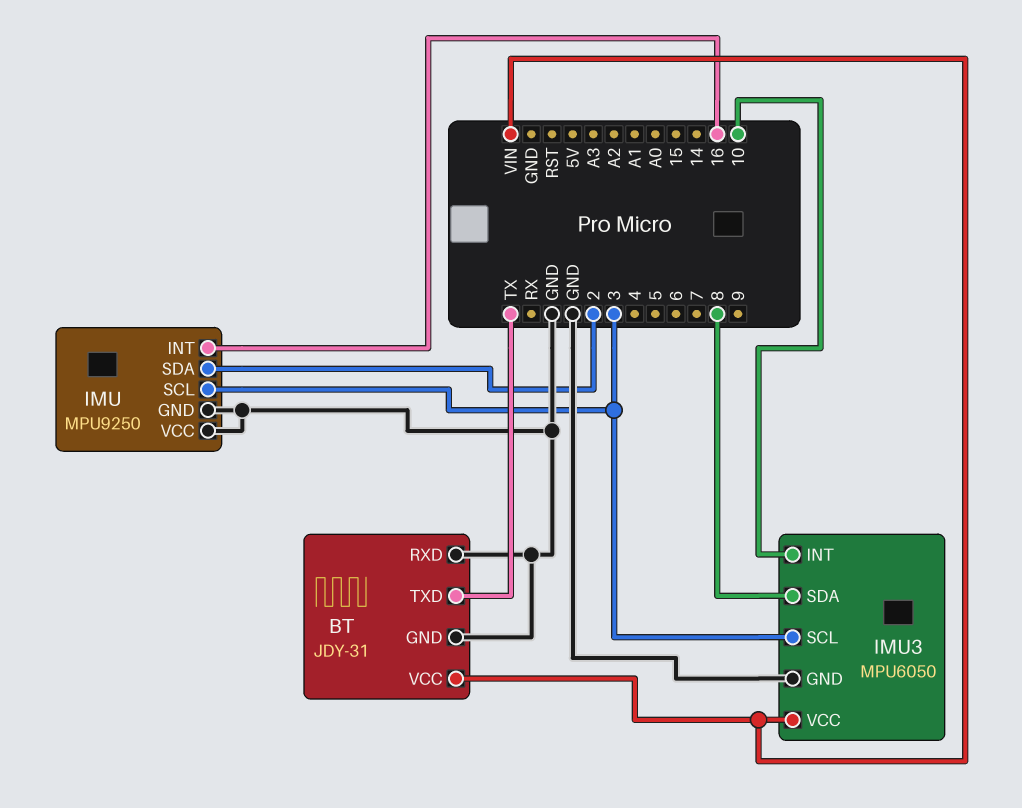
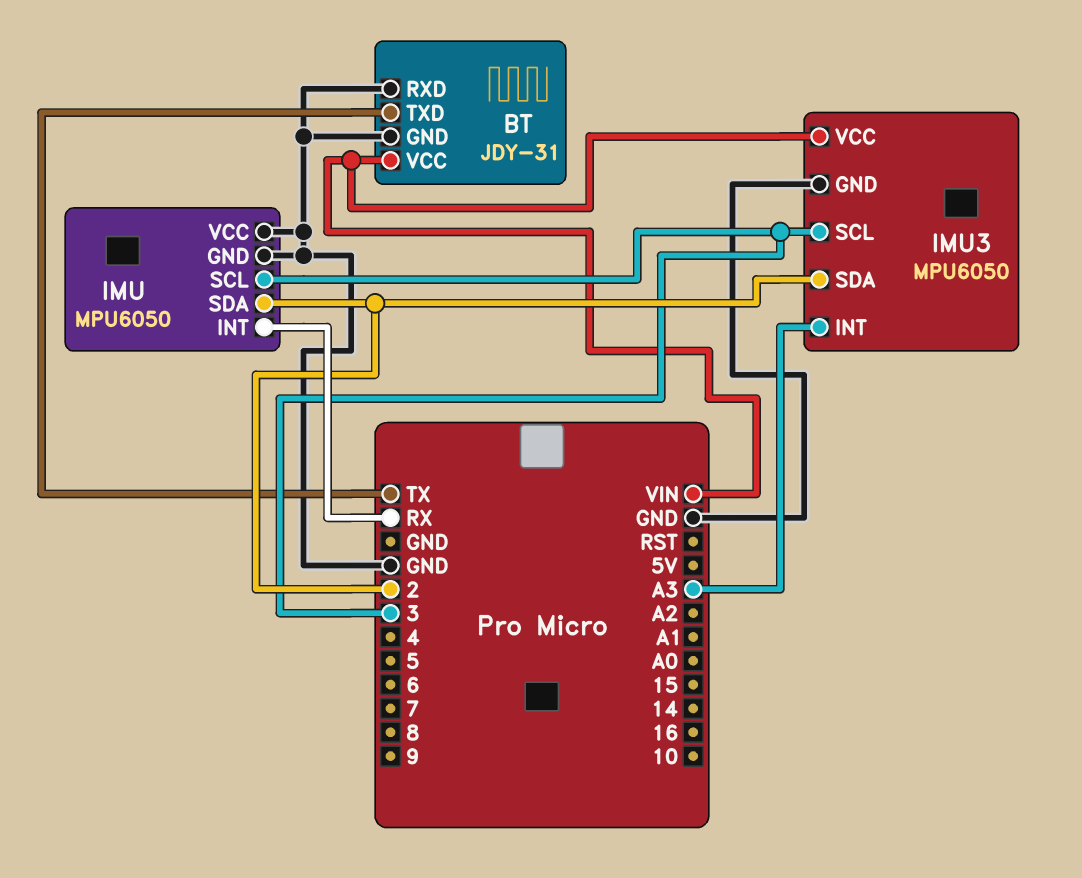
IMU: MPU9250 -> MPU6050
IMU pin INT: 16 -> RX
IMU3 pin INT: 10 -> A3
IMU3 pin SDA: 8 -> 2

